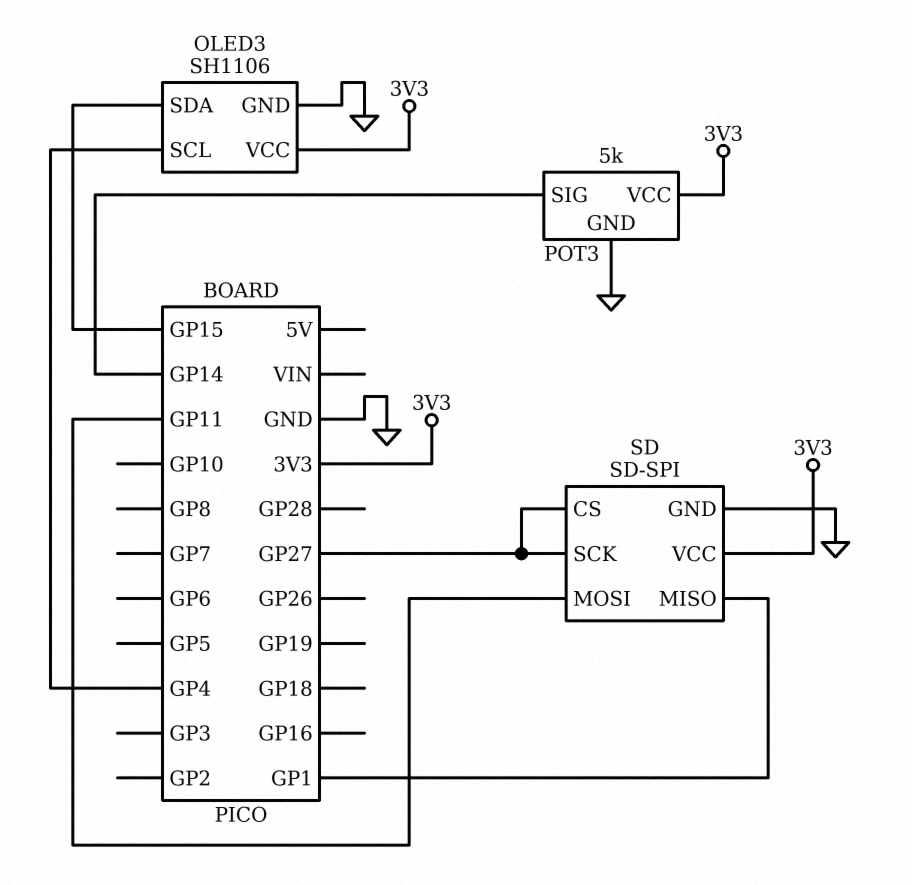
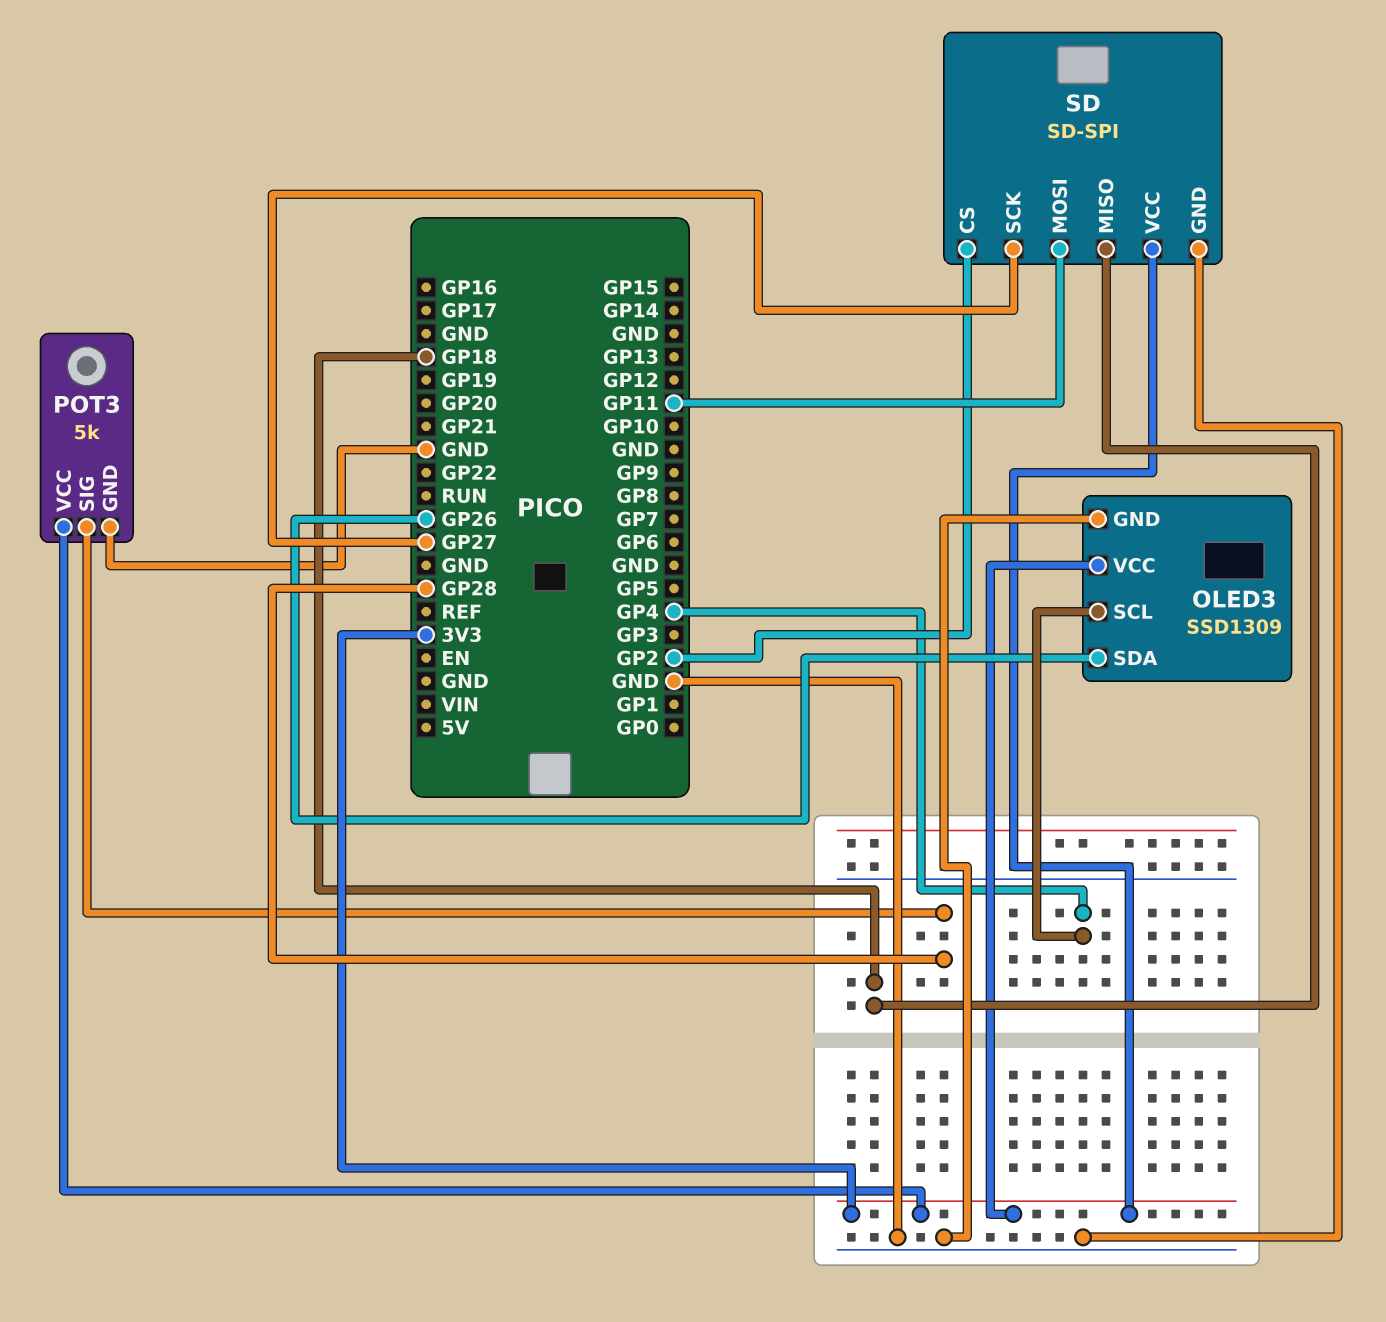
OLED3: SH1106 -> SSD1309
OLED3 pin SDA: GP15 -> GP26
POT3 pin SIG: GP14 -> GP28
SD pin CS: GP27 -> GP2
SD pin MISO: GP1 -> GP18

